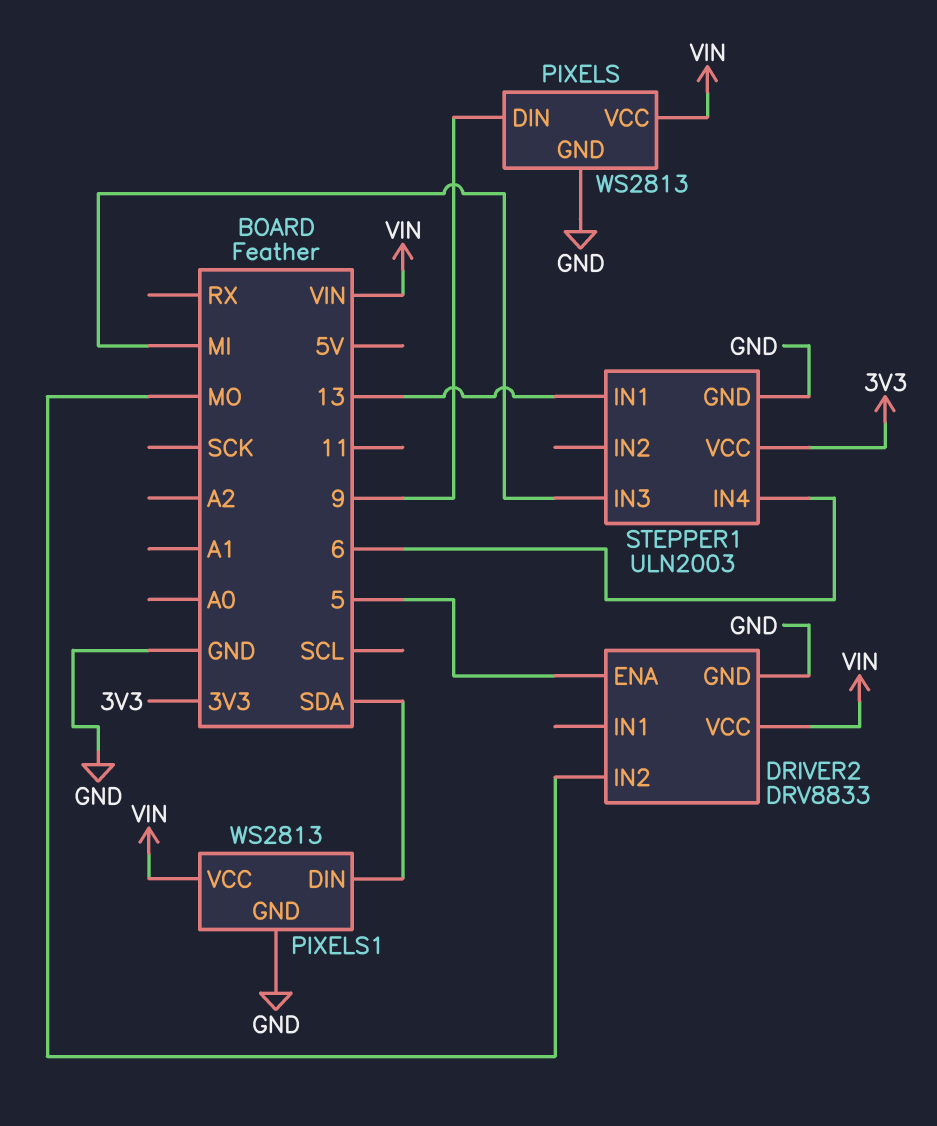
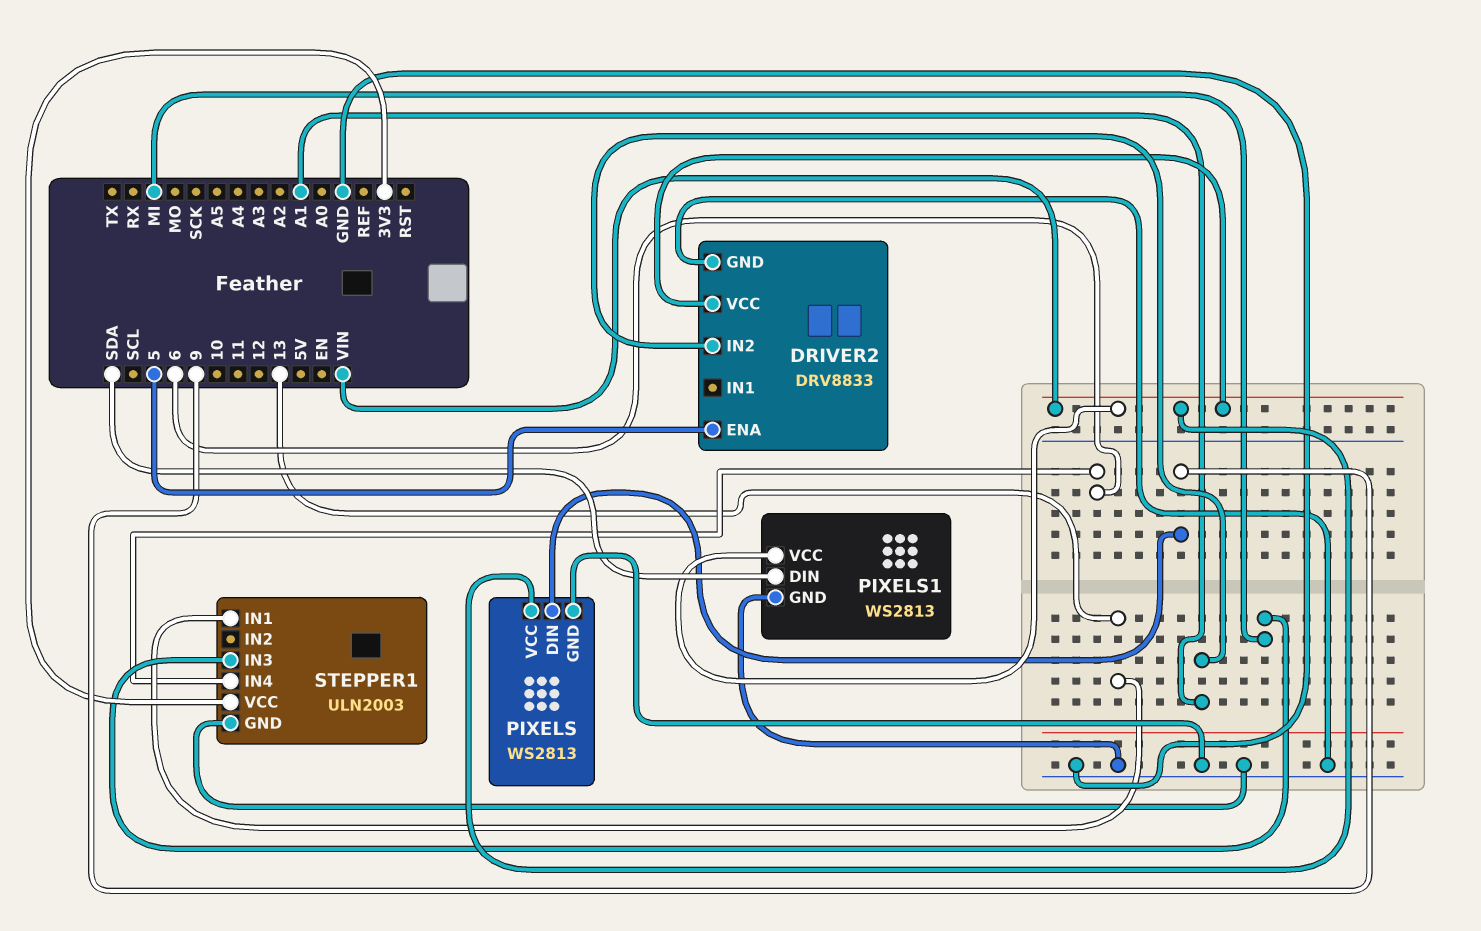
DRIVER2 pin IN2: MO -> A1

